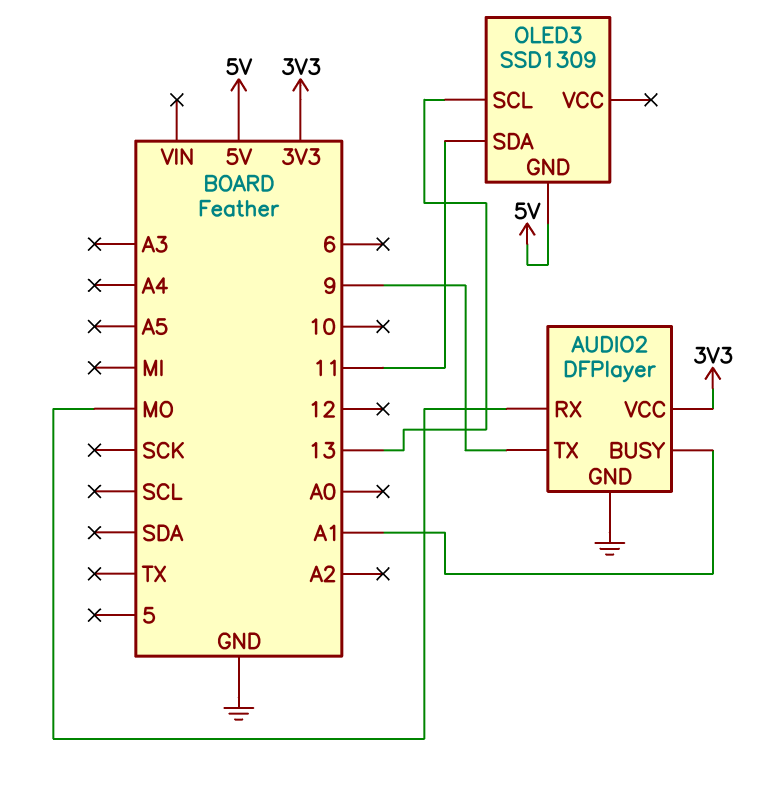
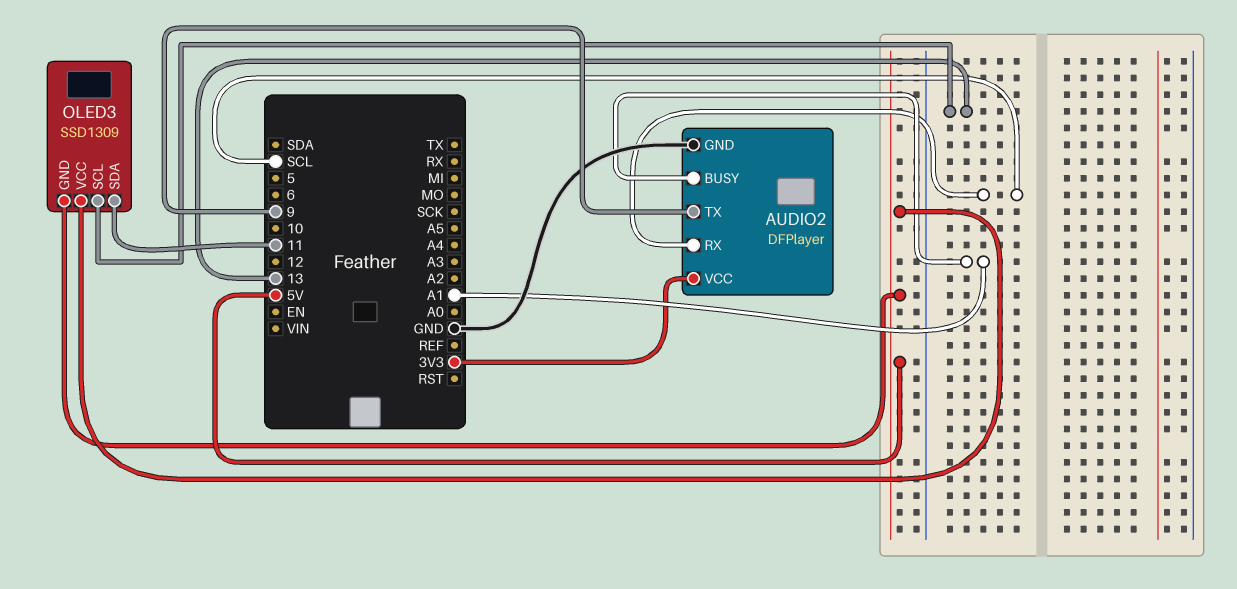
AUDIO2 pin RX: MO -> SCL
OLED3 pin VCC: none -> 5V

